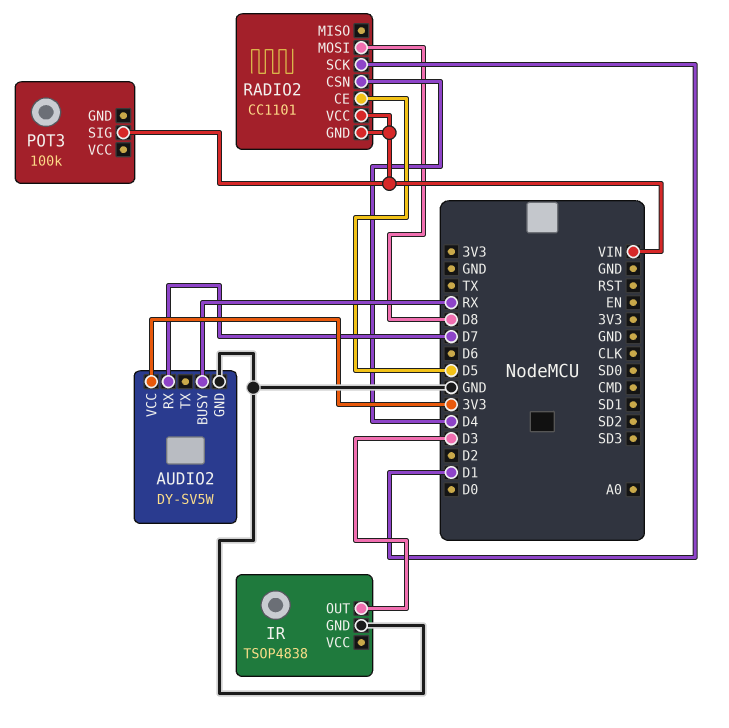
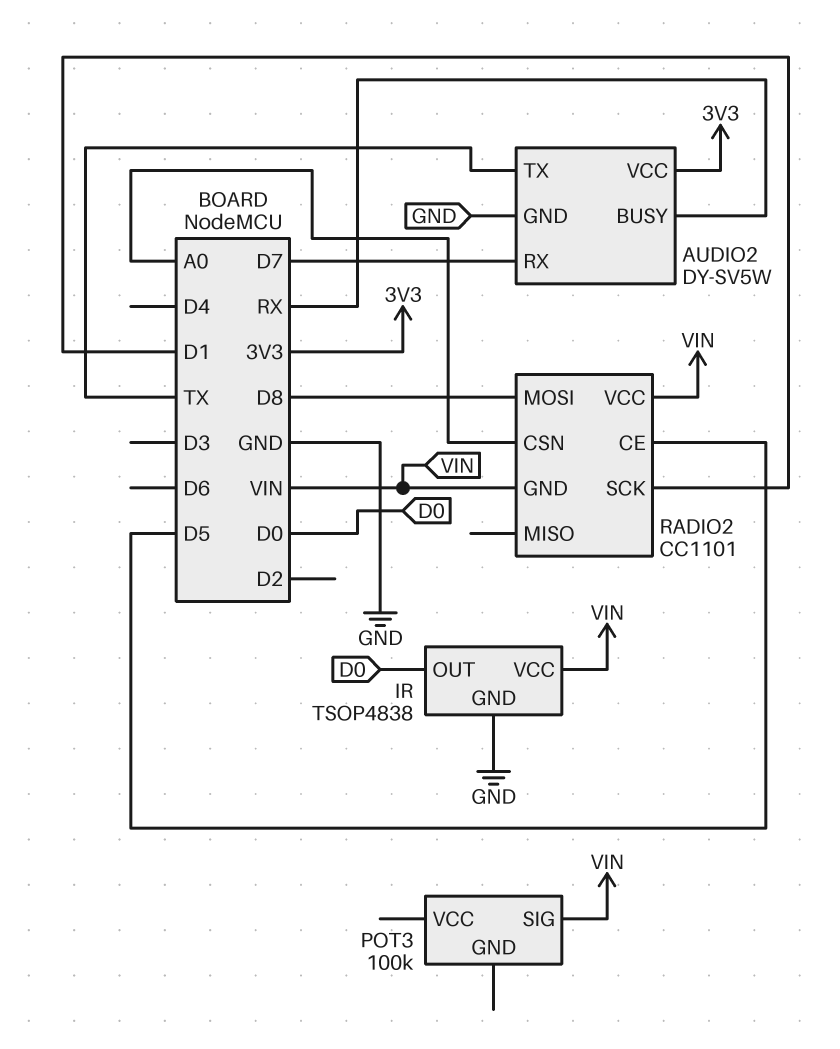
AUDIO2 pin TX: none -> TX
IR pin OUT: D3 -> D0
IR pin VCC: none -> VIN
RADIO2 pin CSN: D4 -> A0

